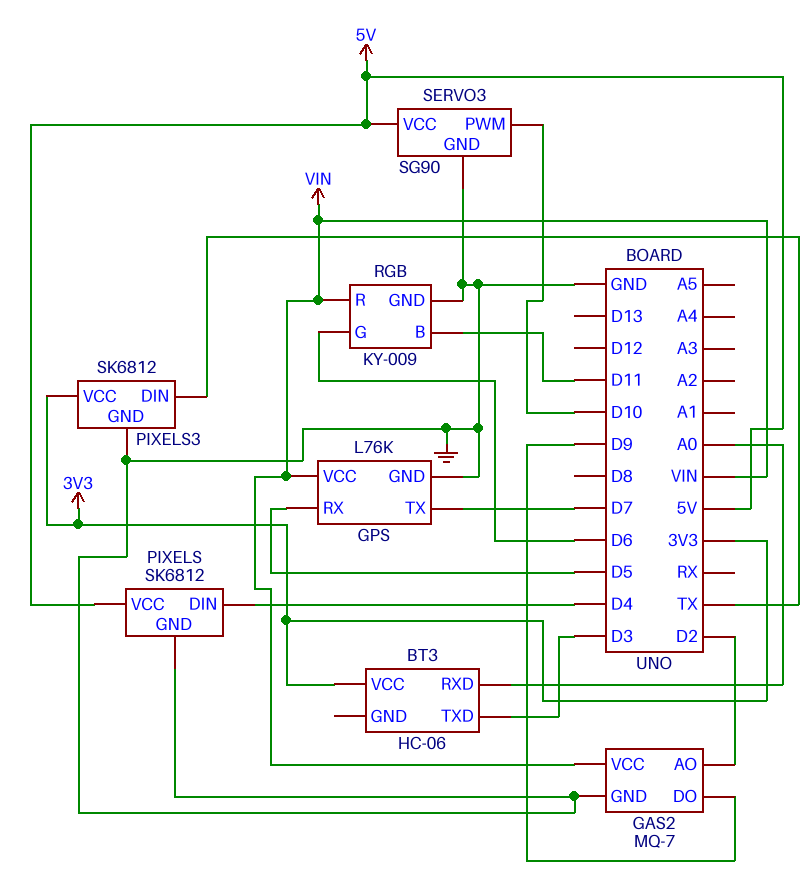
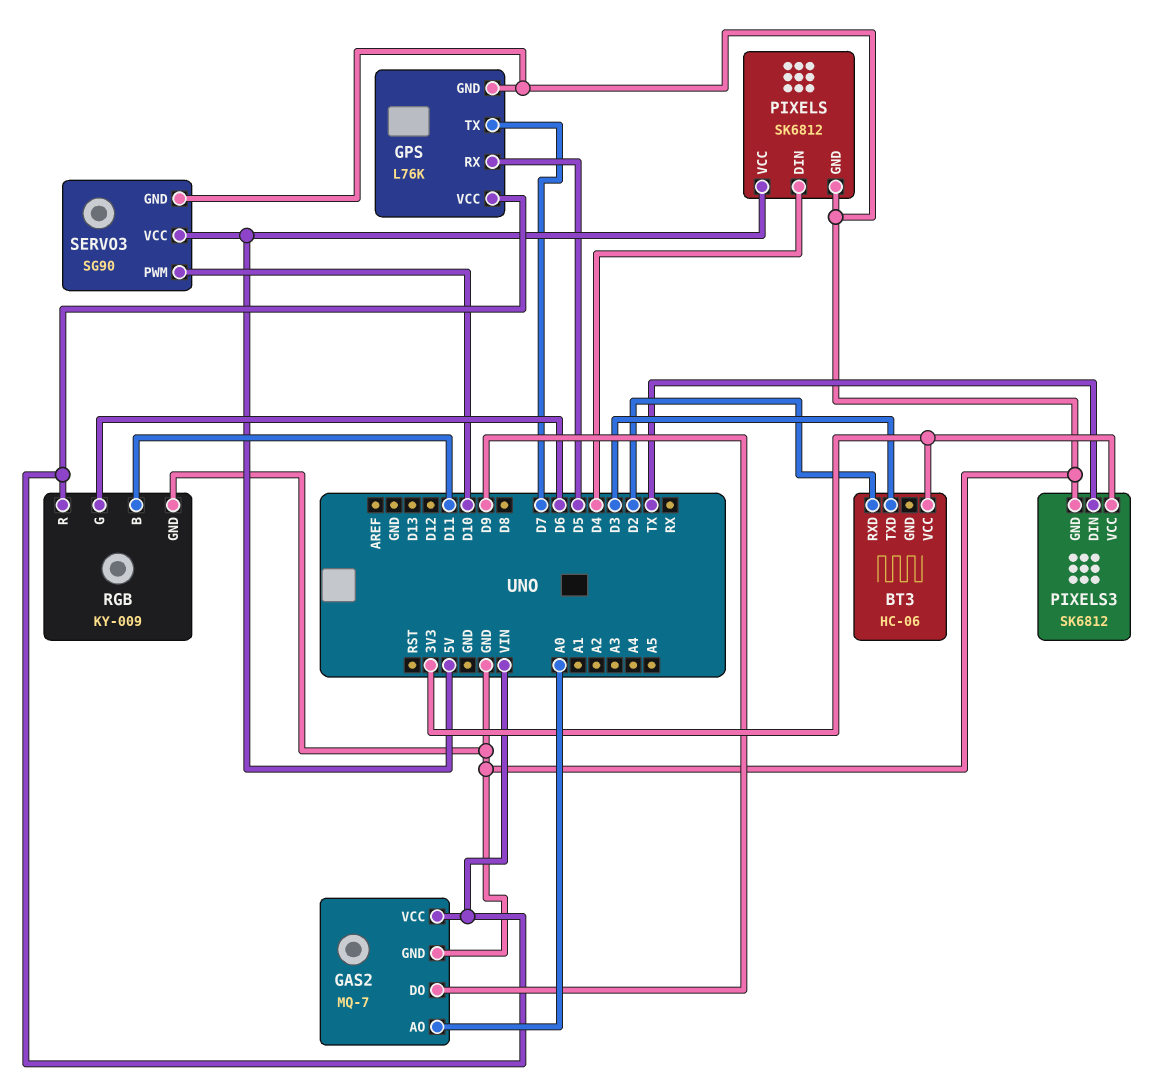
BT3 pin RXD: A0 -> D2
GAS2 pin AO: D2 -> A0

